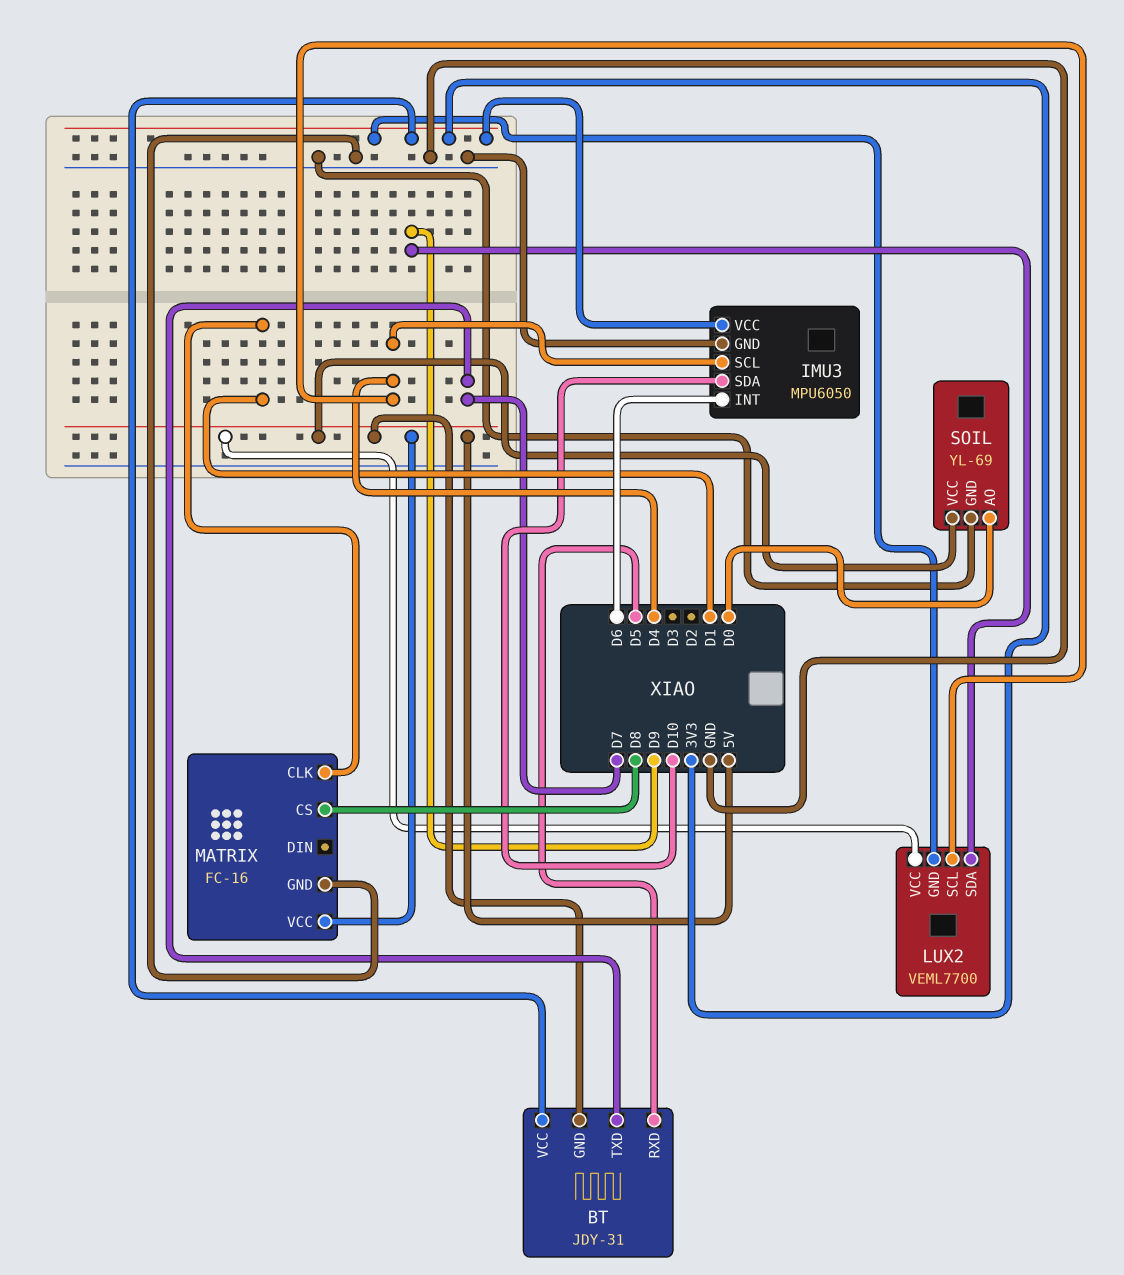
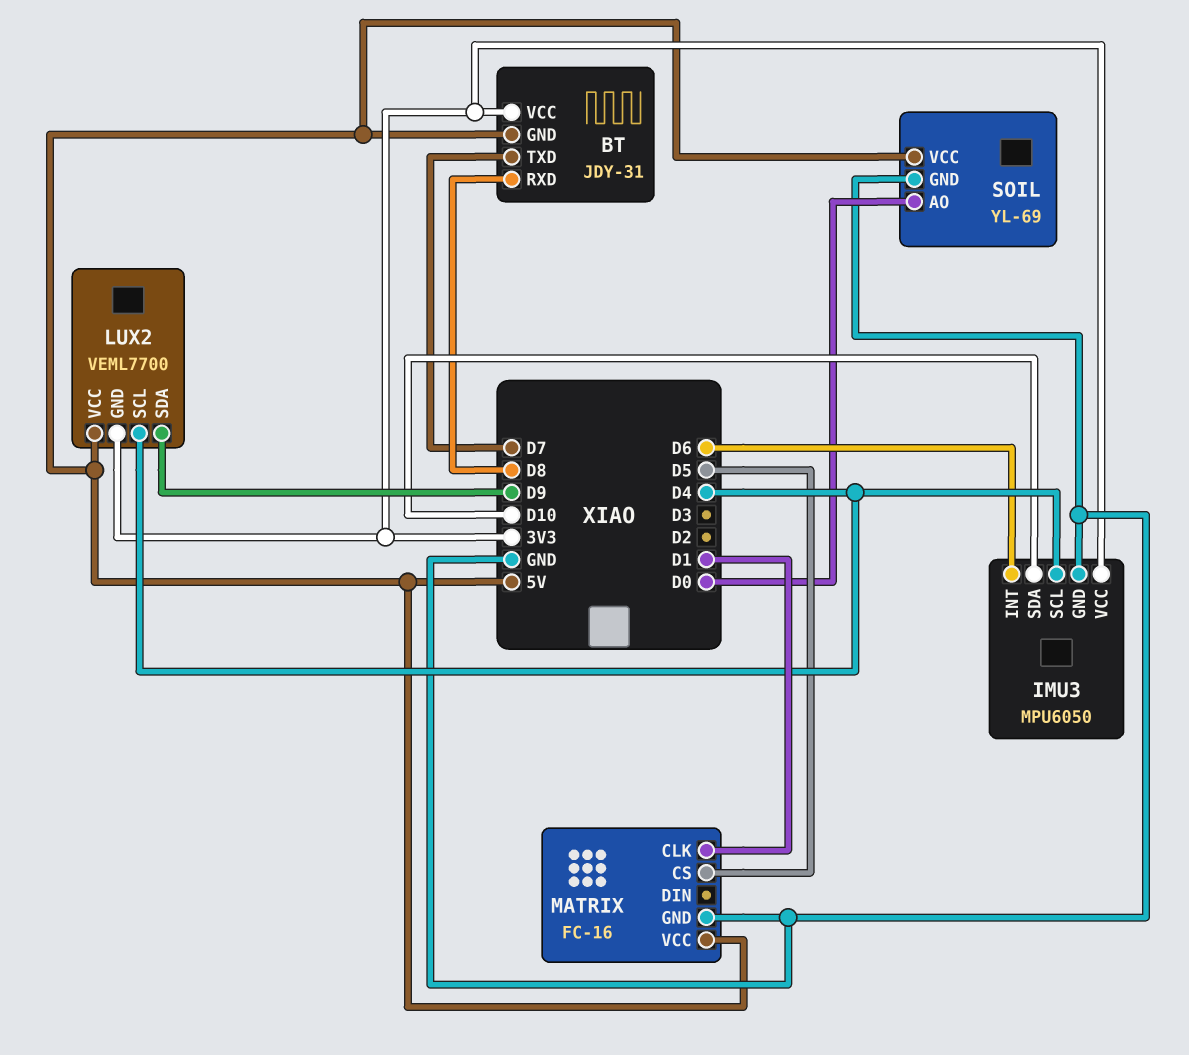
BT pin RXD: D5 -> D8
MATRIX pin CS: D8 -> D5

